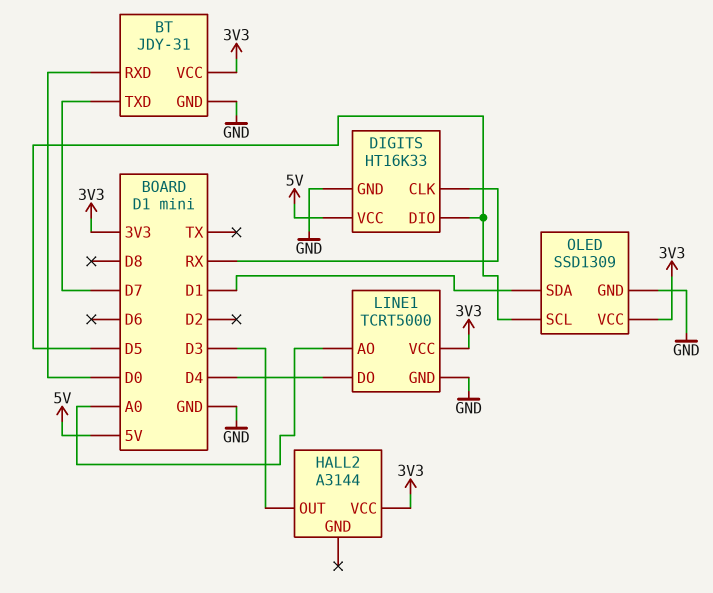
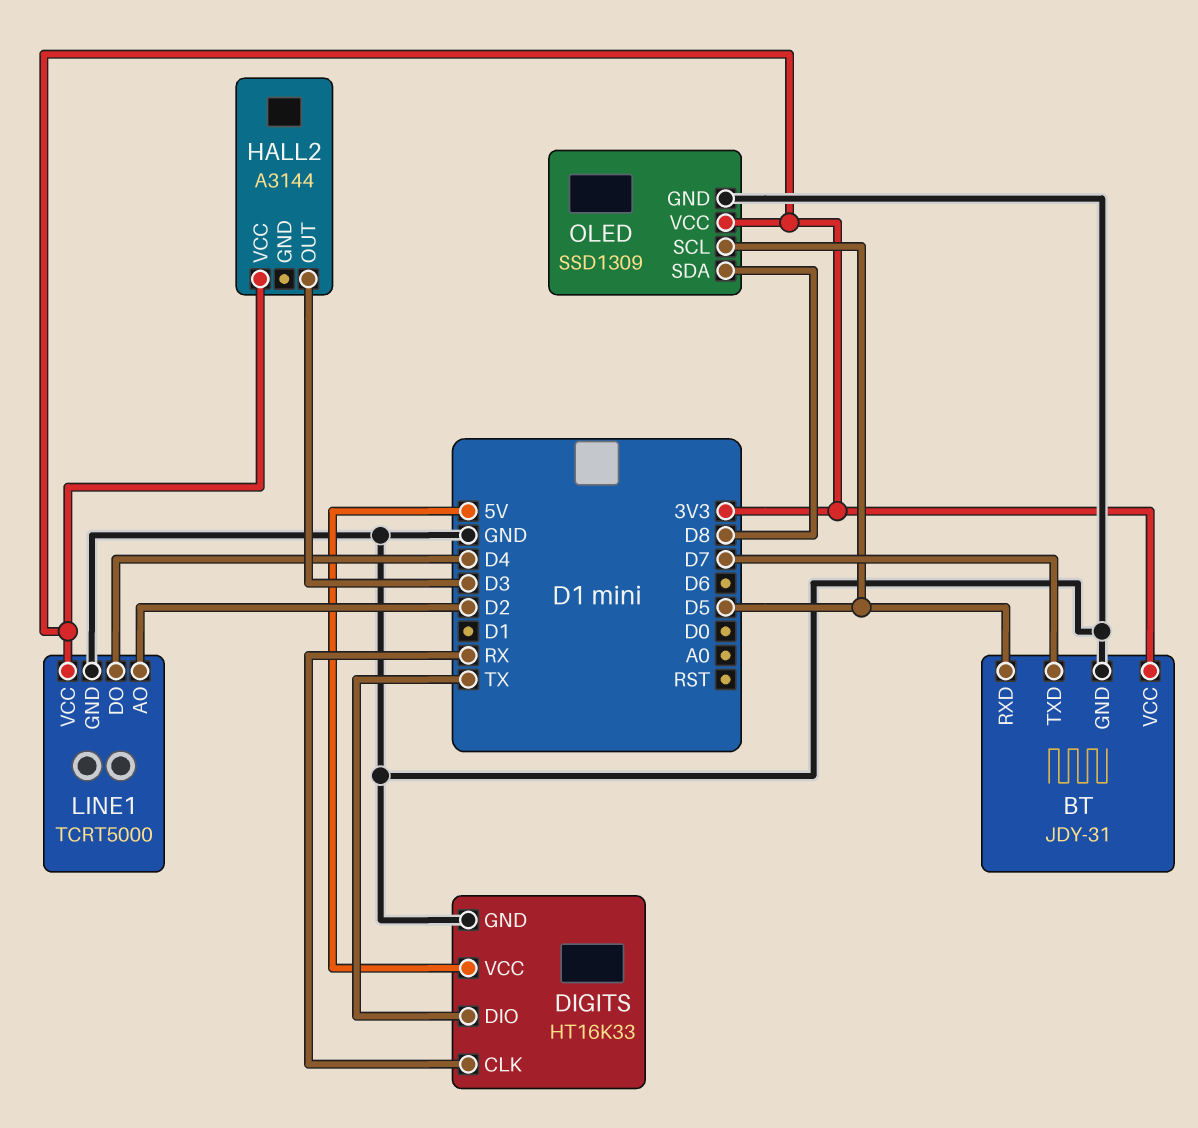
BT pin RXD: D0 -> D5
DIGITS pin DIO: D5 -> TX
LINE1 pin AO: A0 -> D2
OLED pin SDA: D1 -> D8

